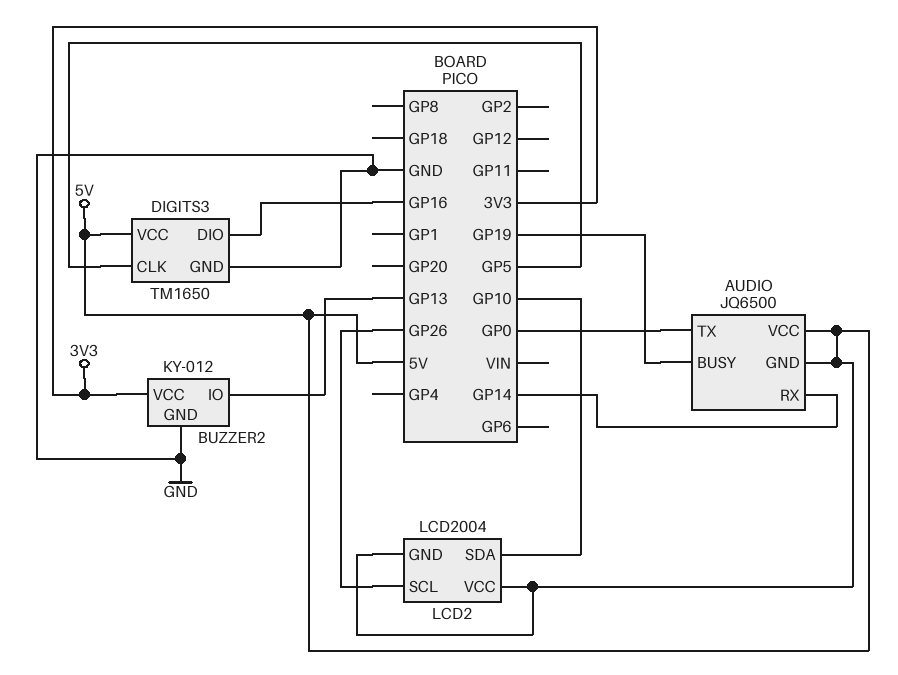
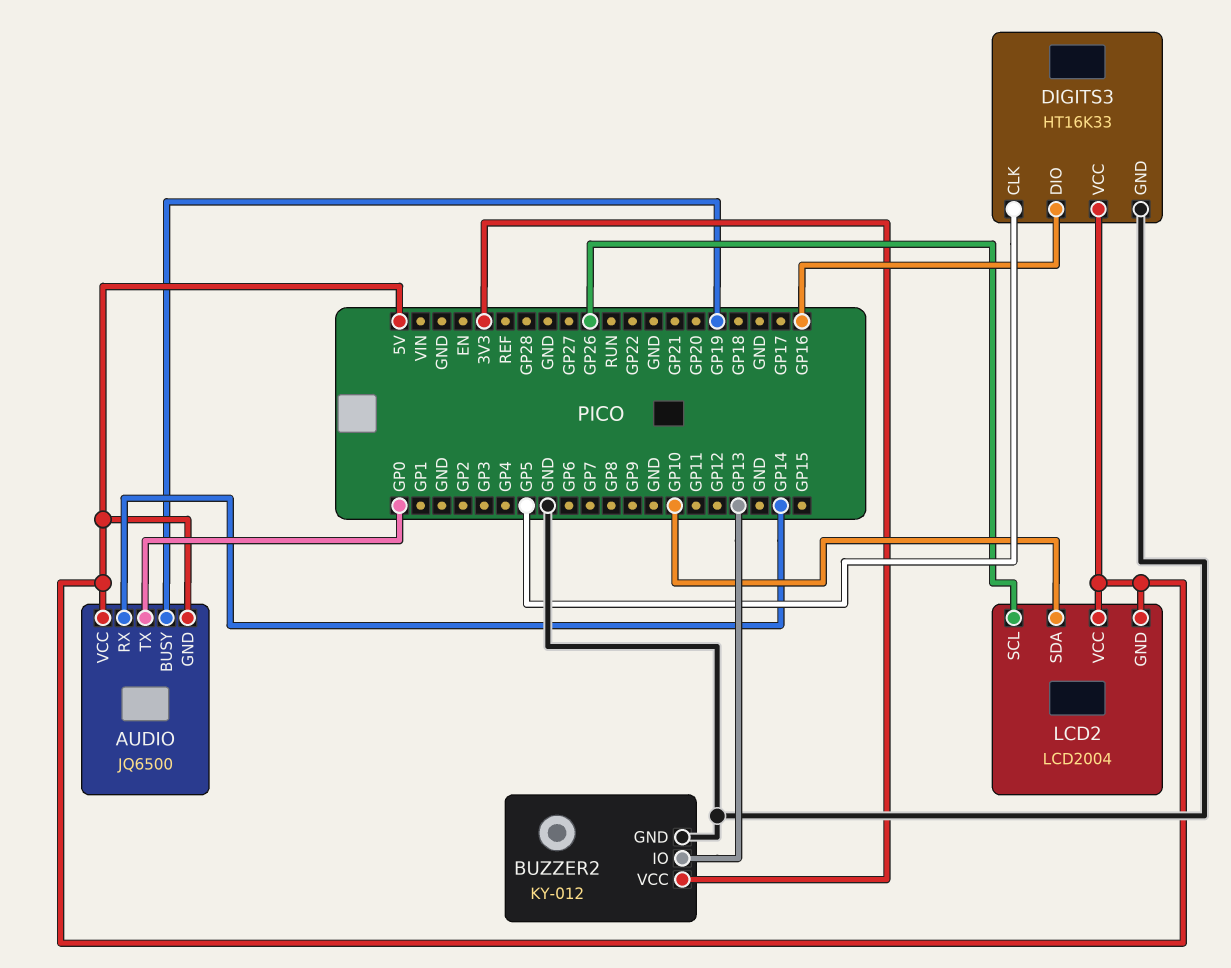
DIGITS3: TM1650 -> HT16K33

